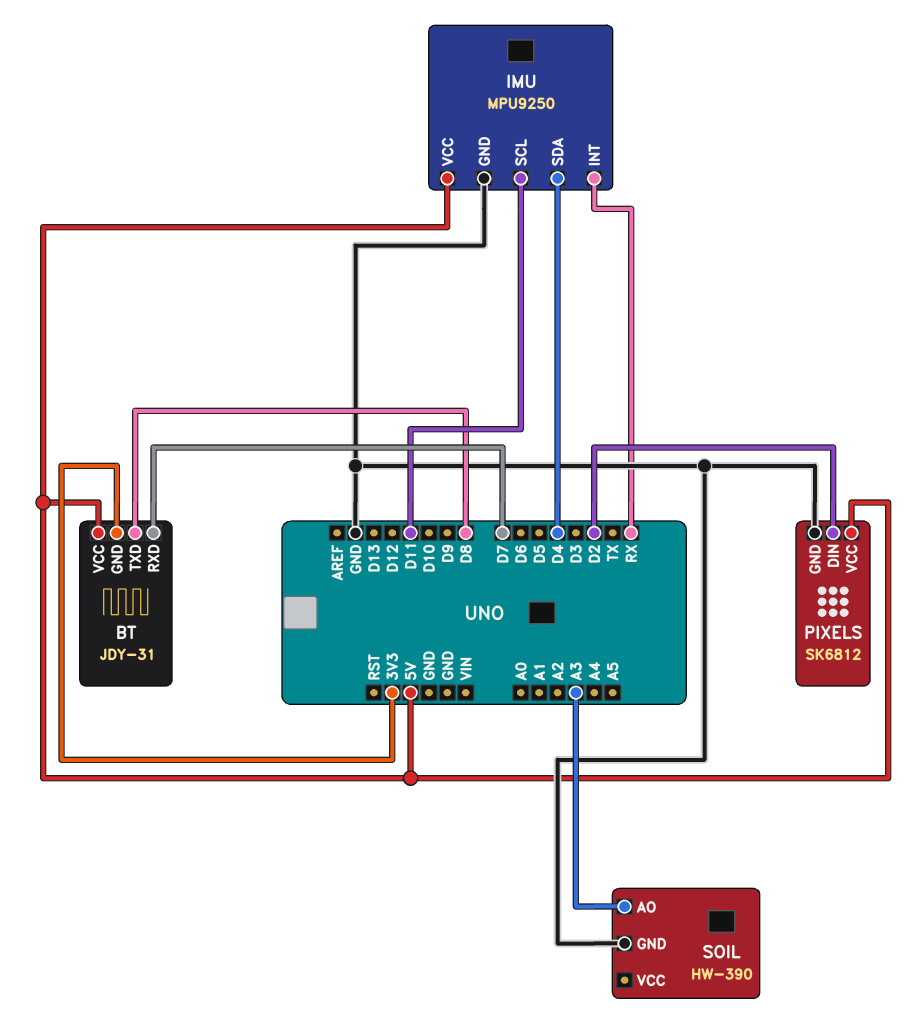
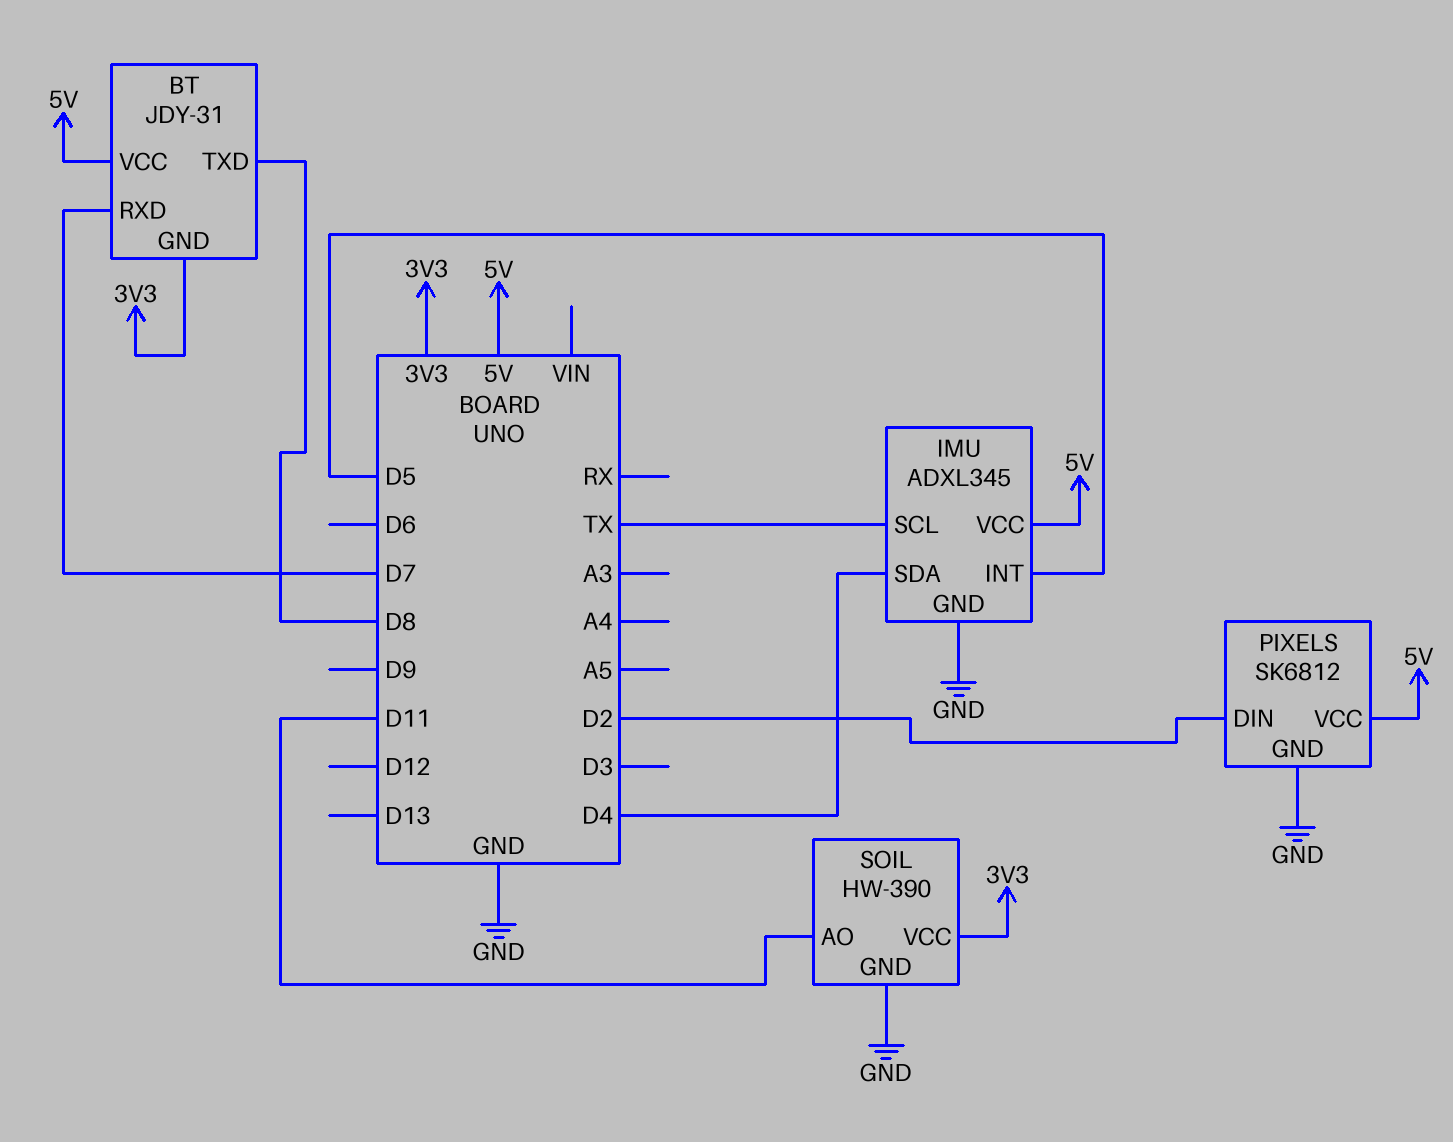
IMU: MPU9250 -> ADXL345
IMU pin INT: RX -> D5
IMU pin SCL: D11 -> TX
SOIL pin AO: A3 -> D11
SOIL pin VCC: none -> 3V3

